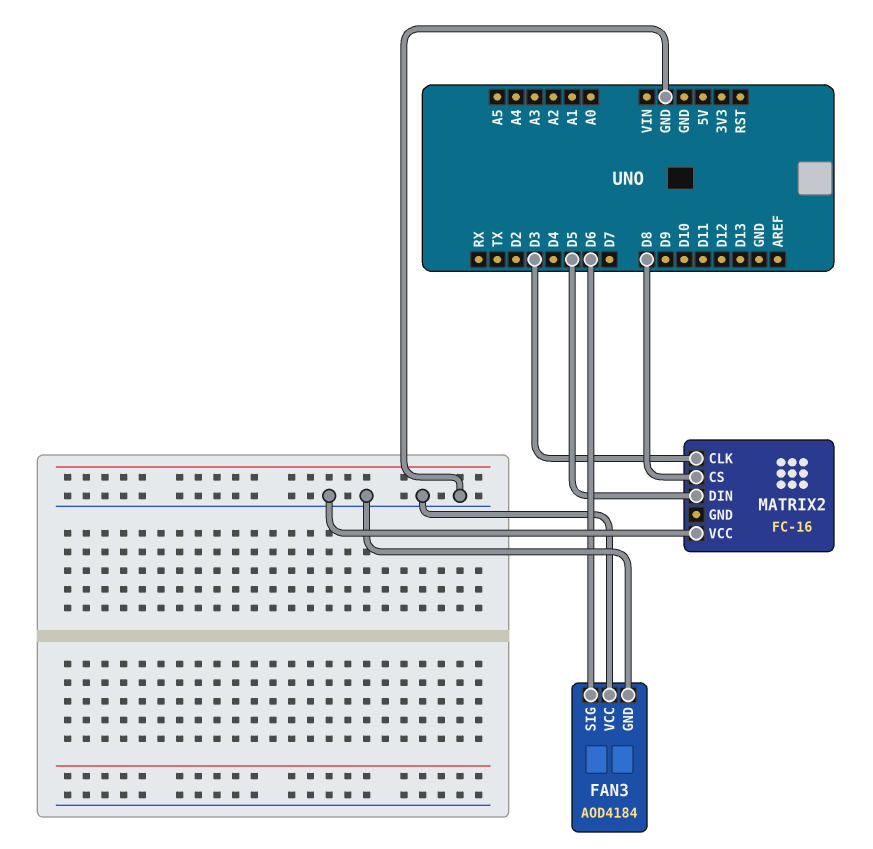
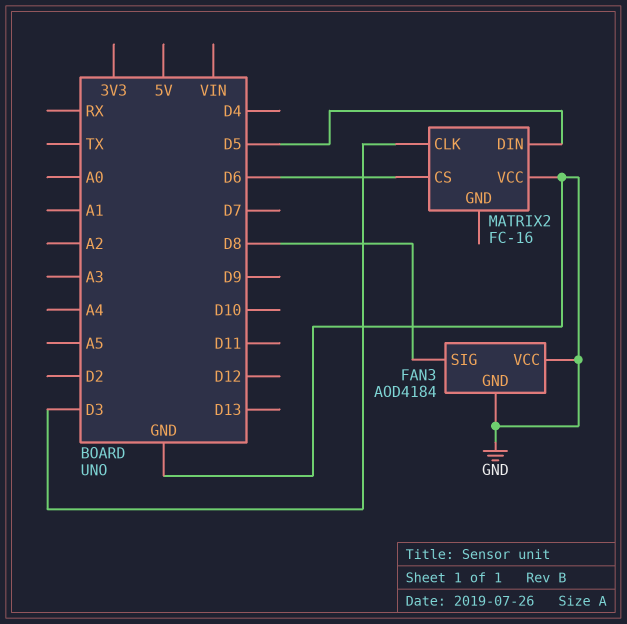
FAN3 pin SIG: D6 -> D8
MATRIX2 pin CS: D8 -> D6

